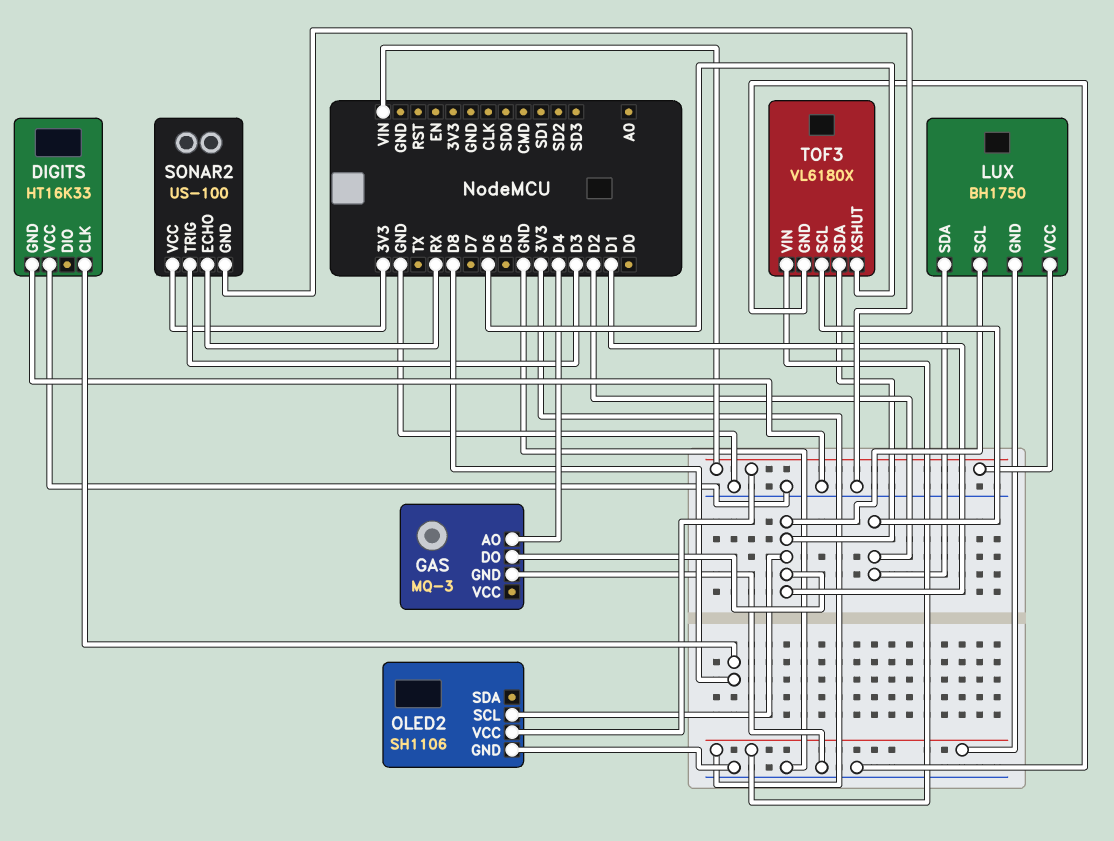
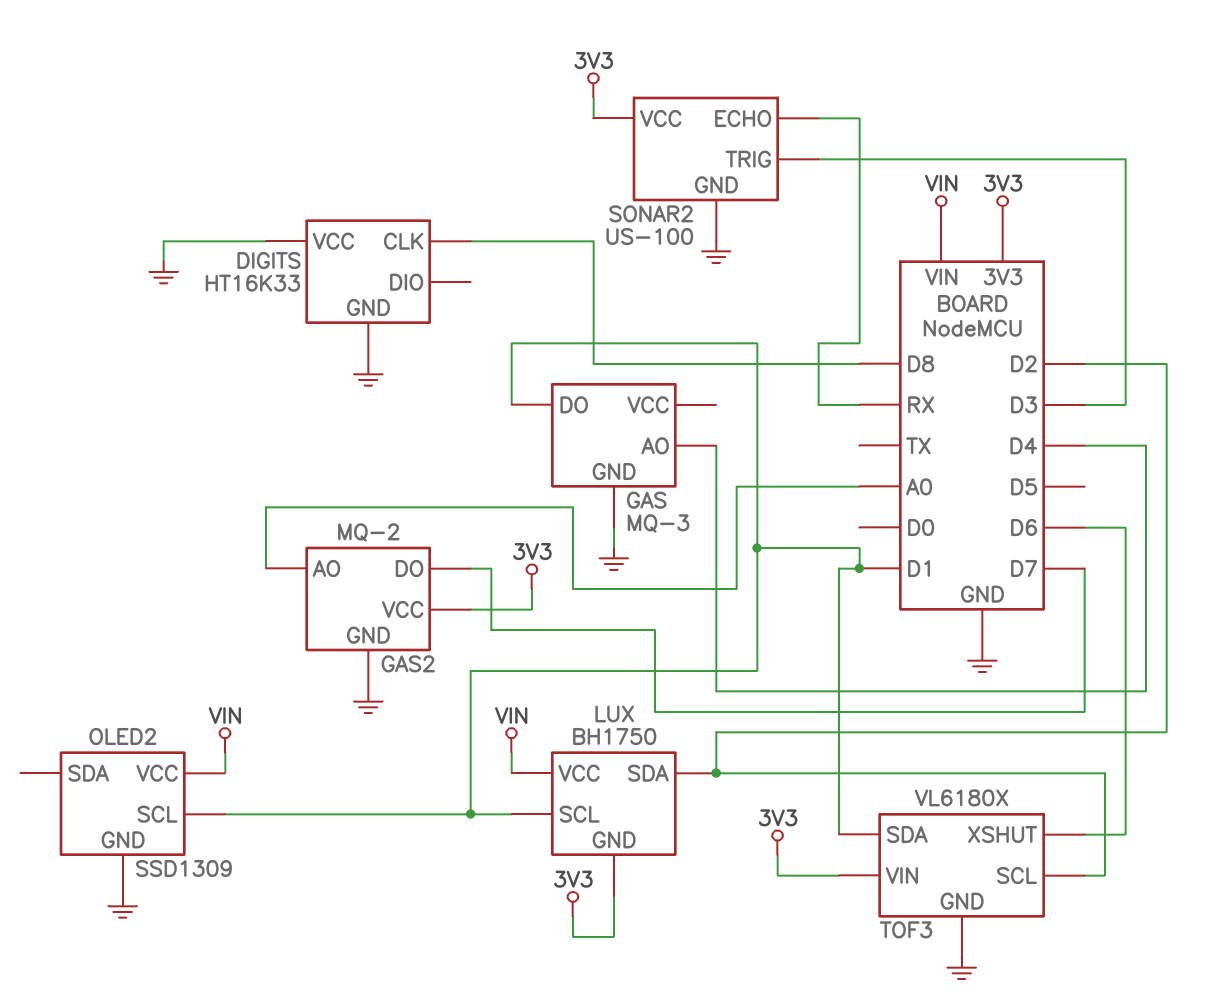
GAS2: none -> MQ-2
GAS2 pin AO: none -> A0
GAS2 pin DO: none -> D7
GAS2 pin GND: none -> GND
GAS2 pin VCC: none -> 3V3
OLED2: SH1106 -> SSD1309

